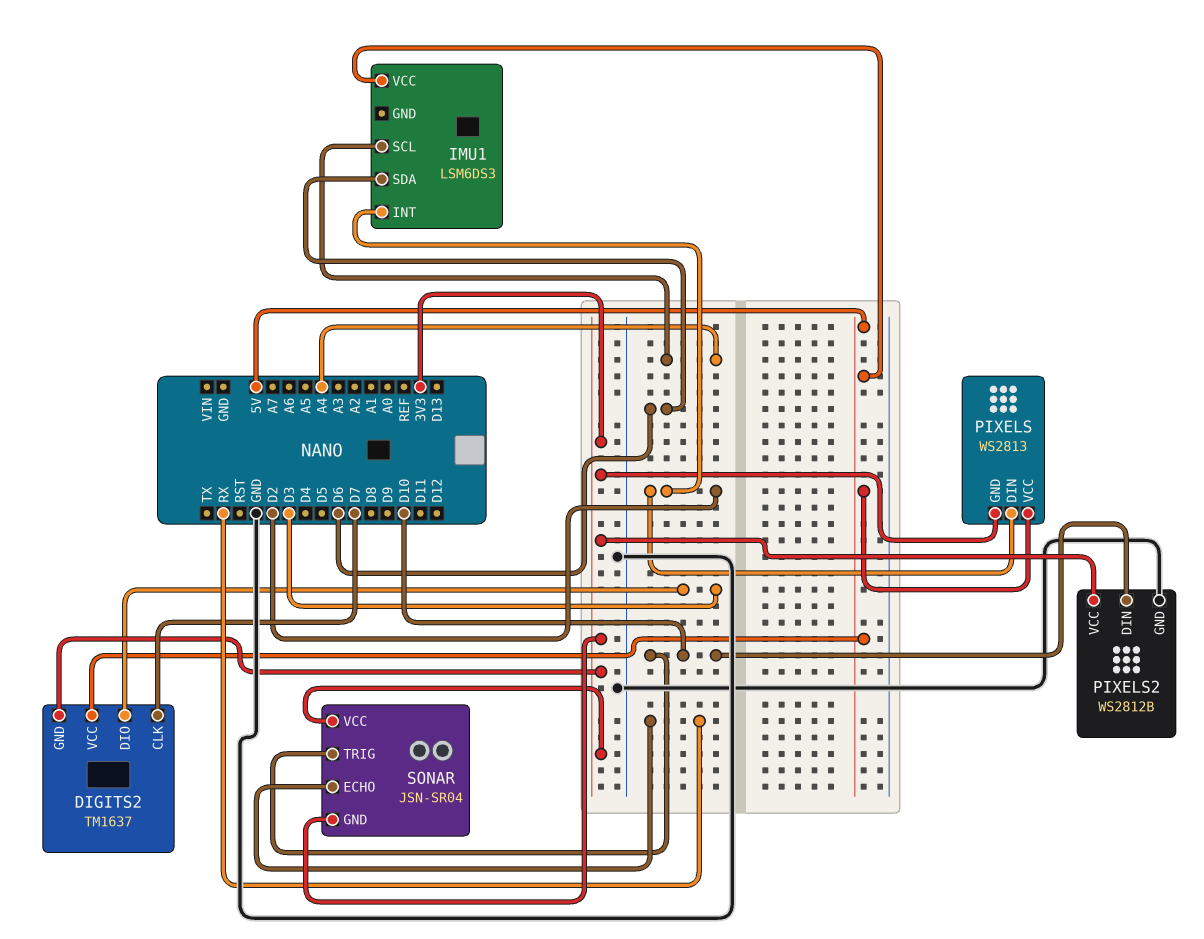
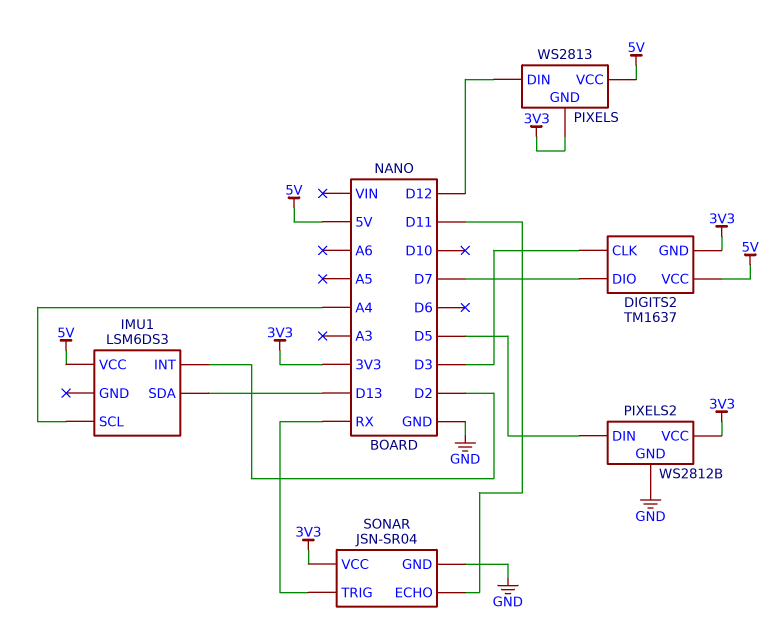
DIGITS2 pin CLK: D7 -> D3
DIGITS2 pin DIO: D3 -> D7
IMU1 pin SDA: D6 -> D13
PIXELS pin DIN: D2 -> D12
PIXELS2 pin DIN: D10 -> D5
SONAR pin ECHO: RX -> D11
SONAR pin GND: 3V3 -> GND
SONAR pin TRIG: D10 -> RX

